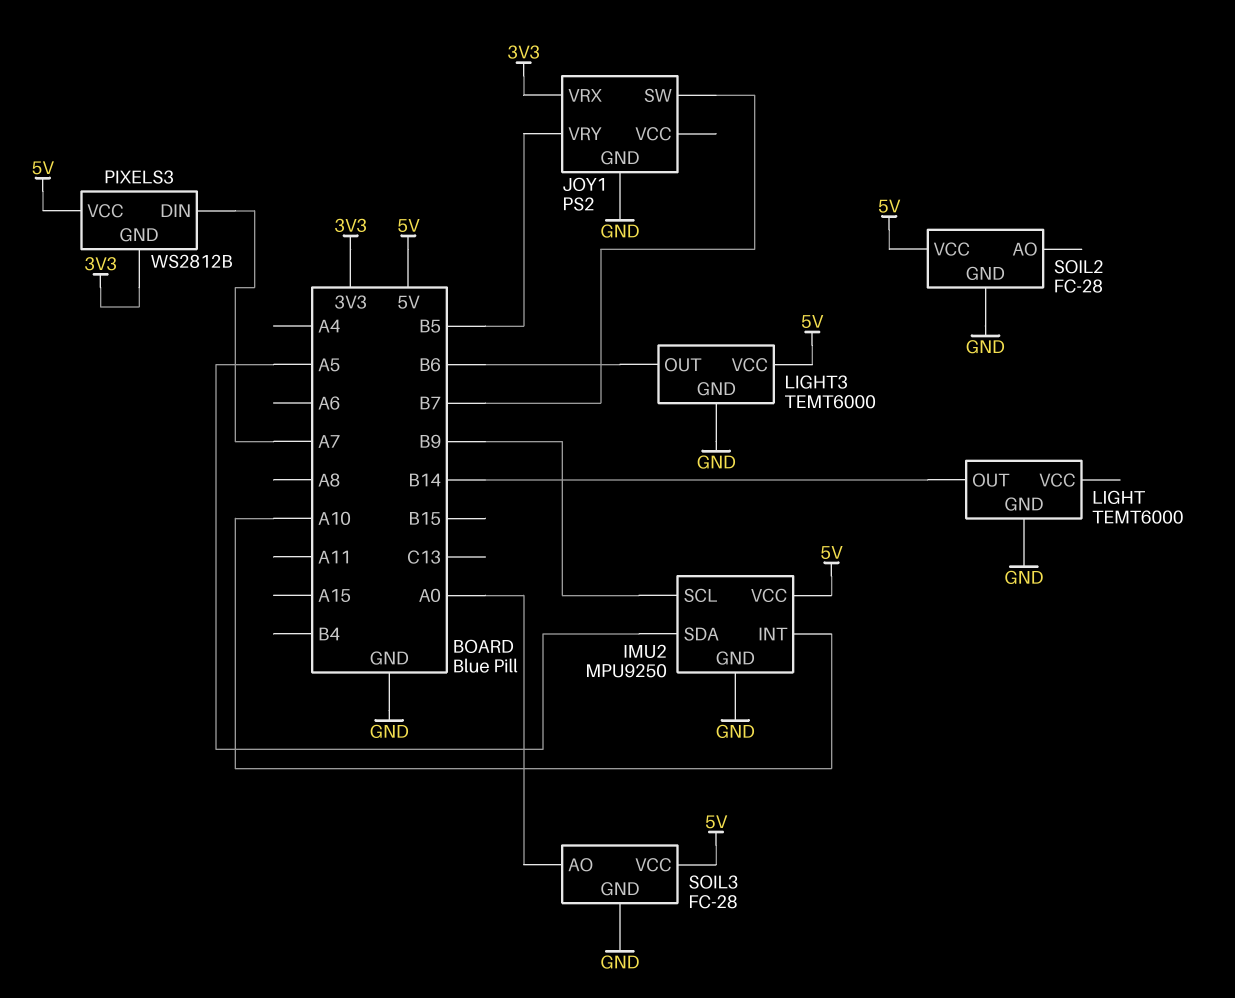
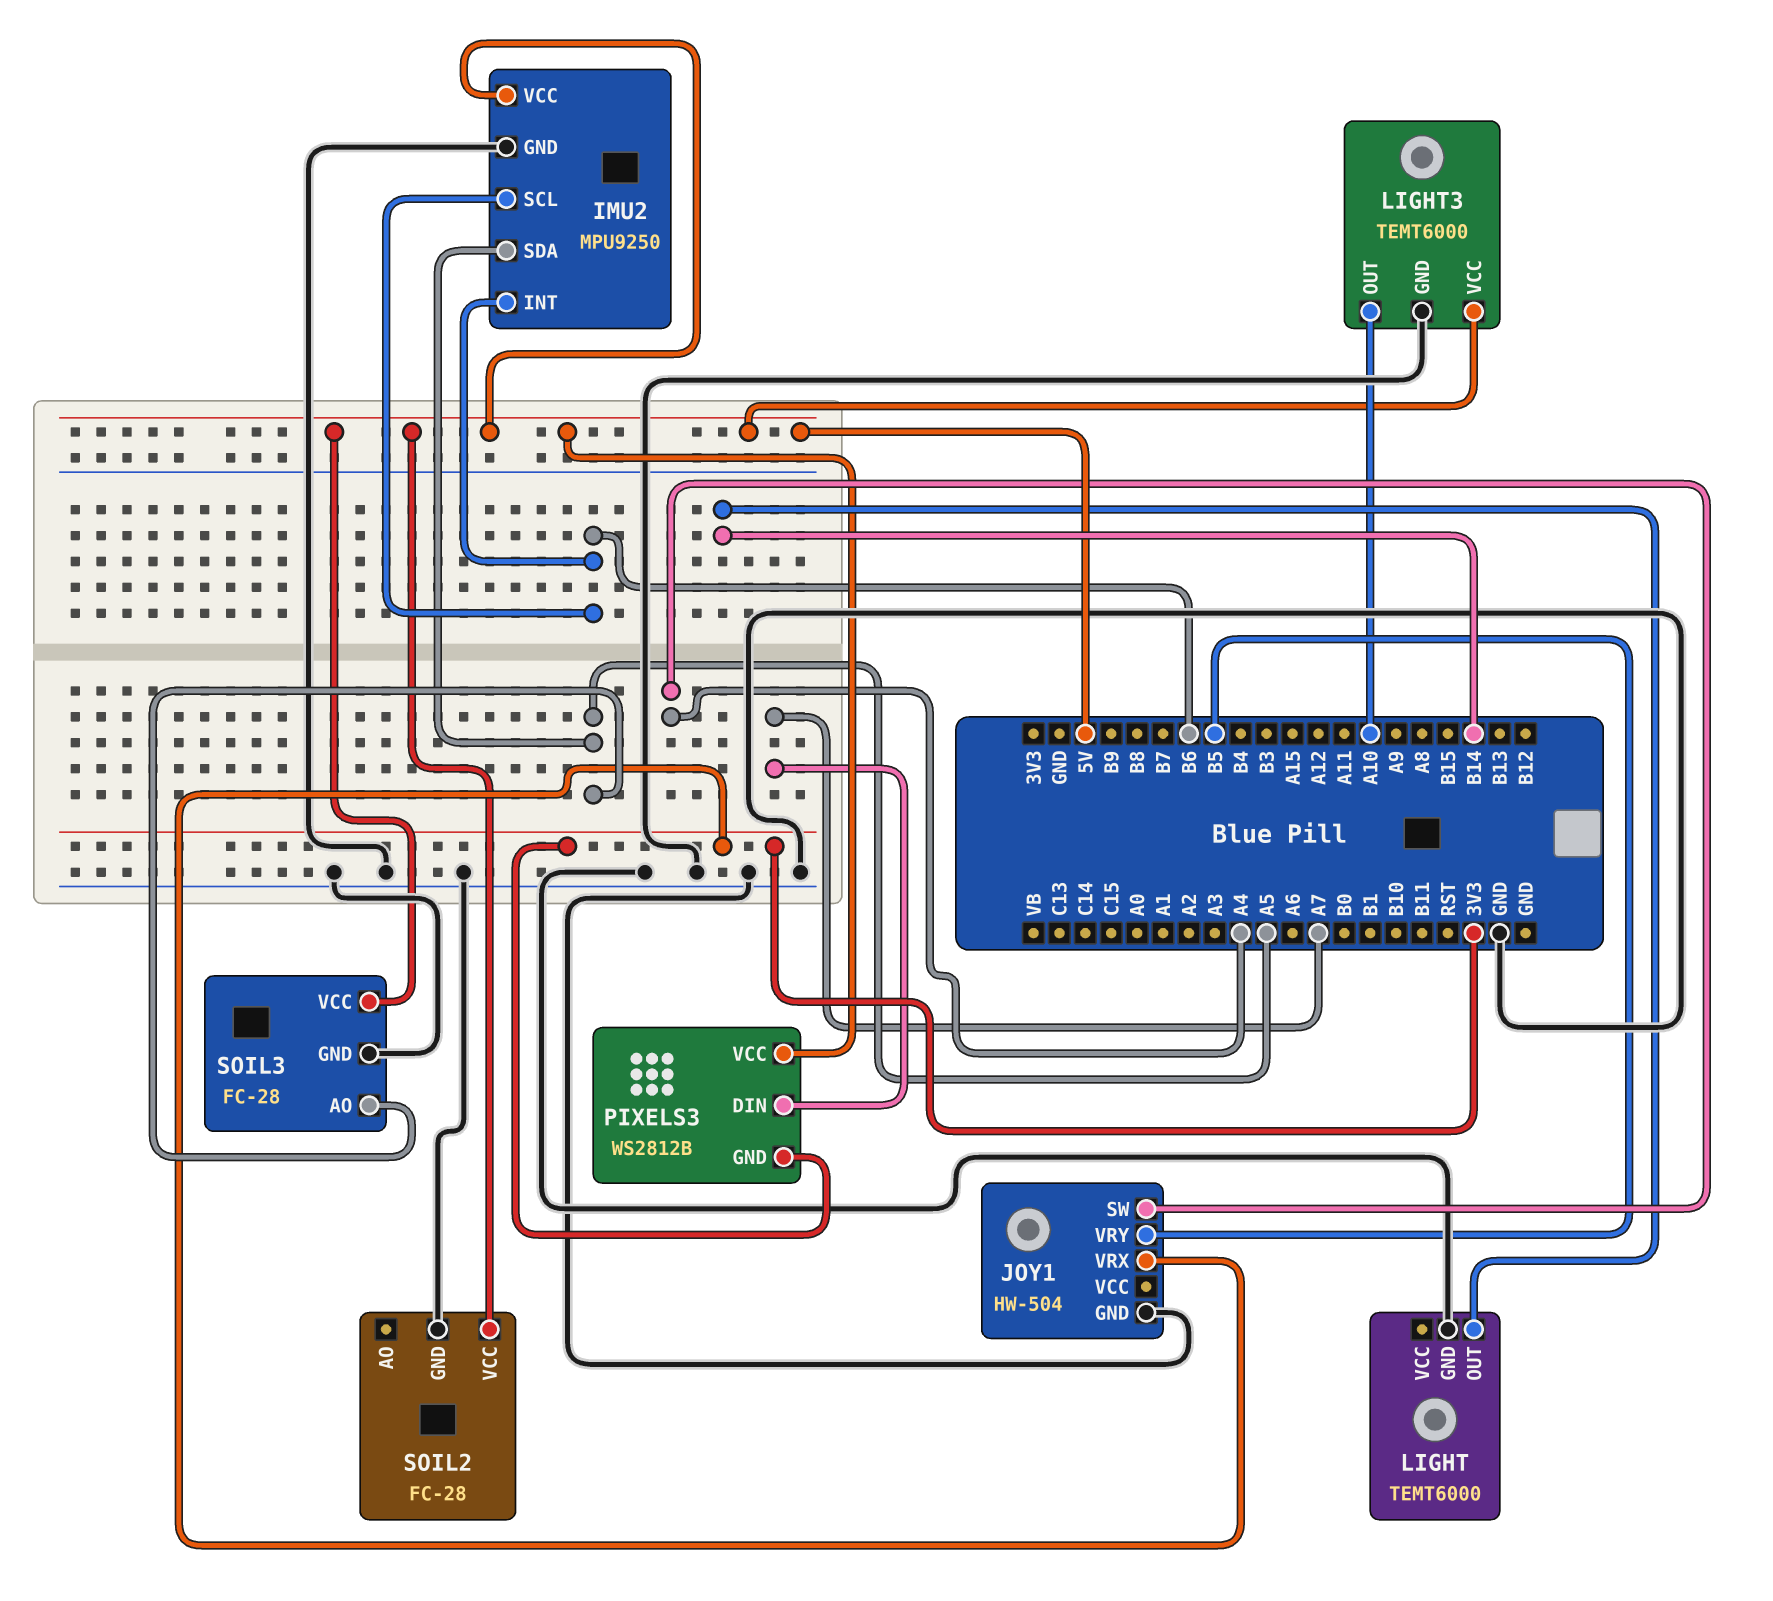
IMU2 pin INT: A10 -> B6
IMU2 pin SCL: B9 -> B6
JOY1: PS2 -> HW-504
JOY1 pin SW: B7 -> A4
LIGHT3 pin OUT: B6 -> A10
SOIL3 pin AO: A0 -> A5

